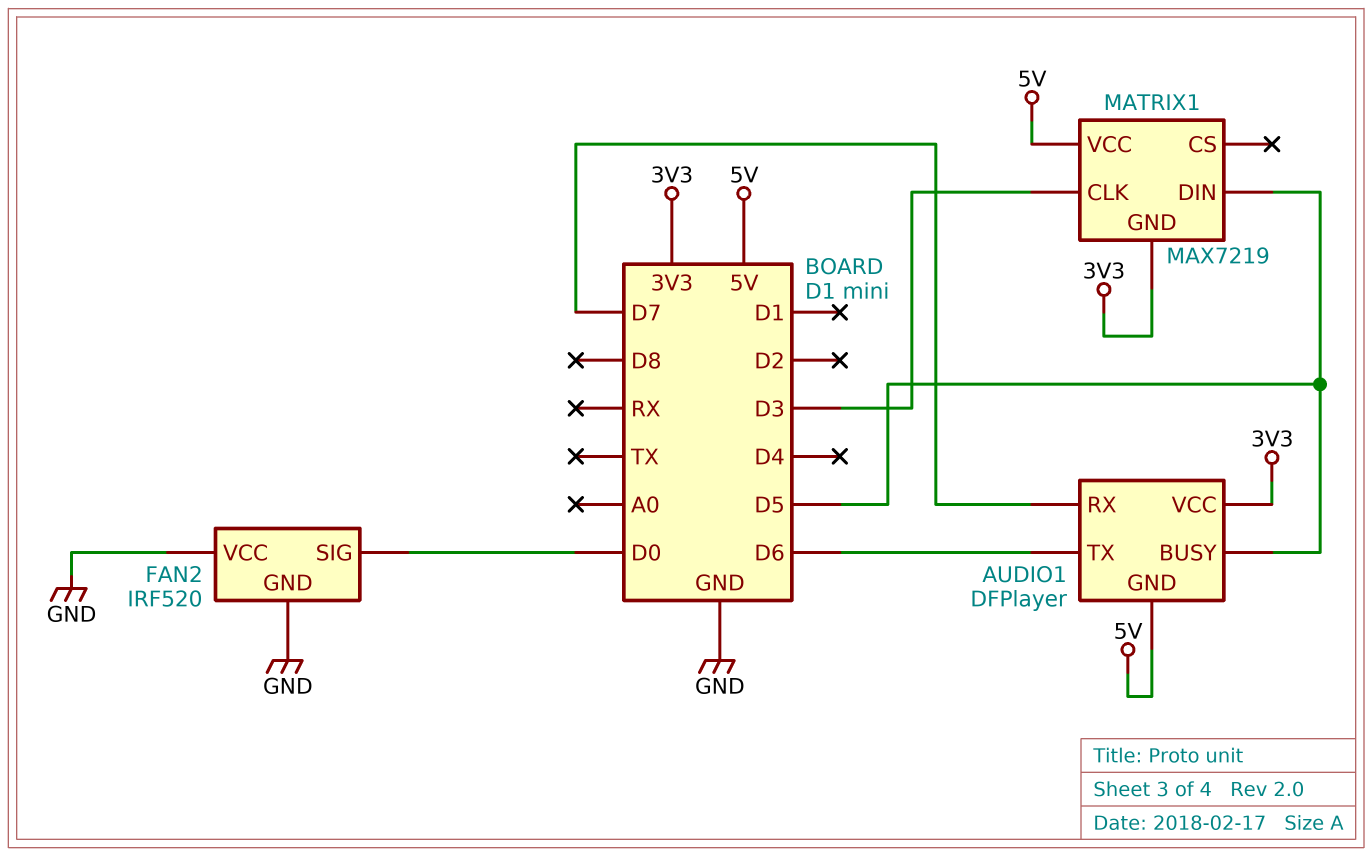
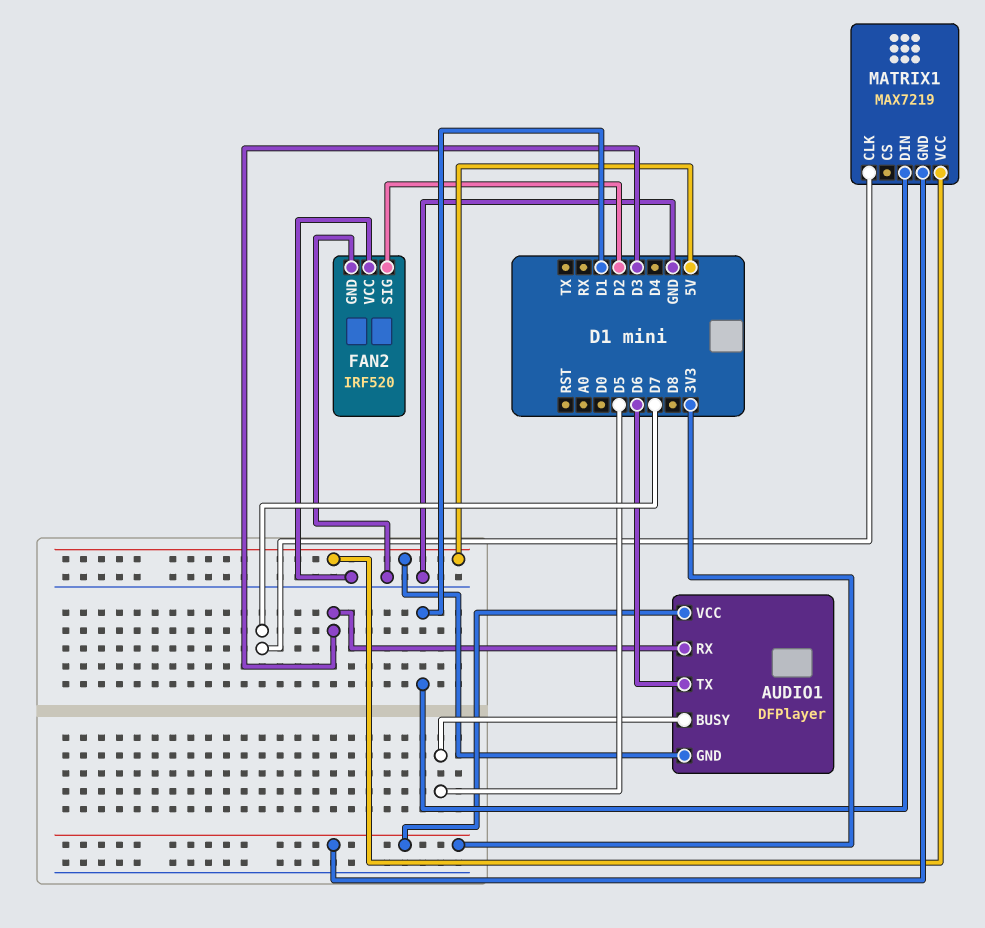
AUDIO1 pin RX: D7 -> D3
FAN2 pin SIG: D0 -> D2
MATRIX1 pin CLK: D3 -> D7
MATRIX1 pin DIN: D5 -> D1

